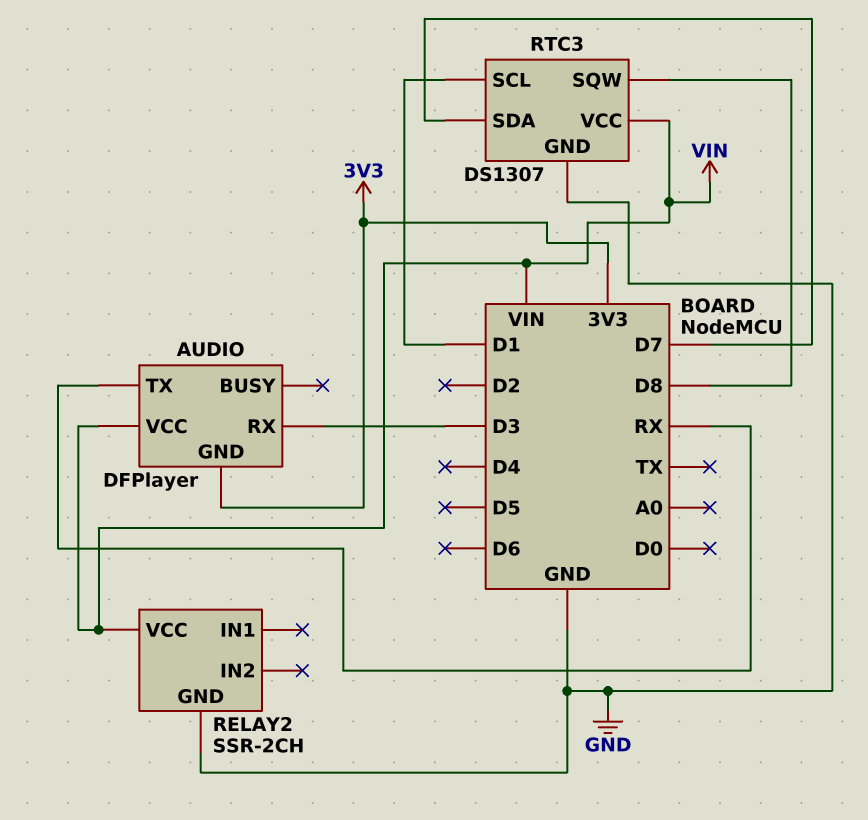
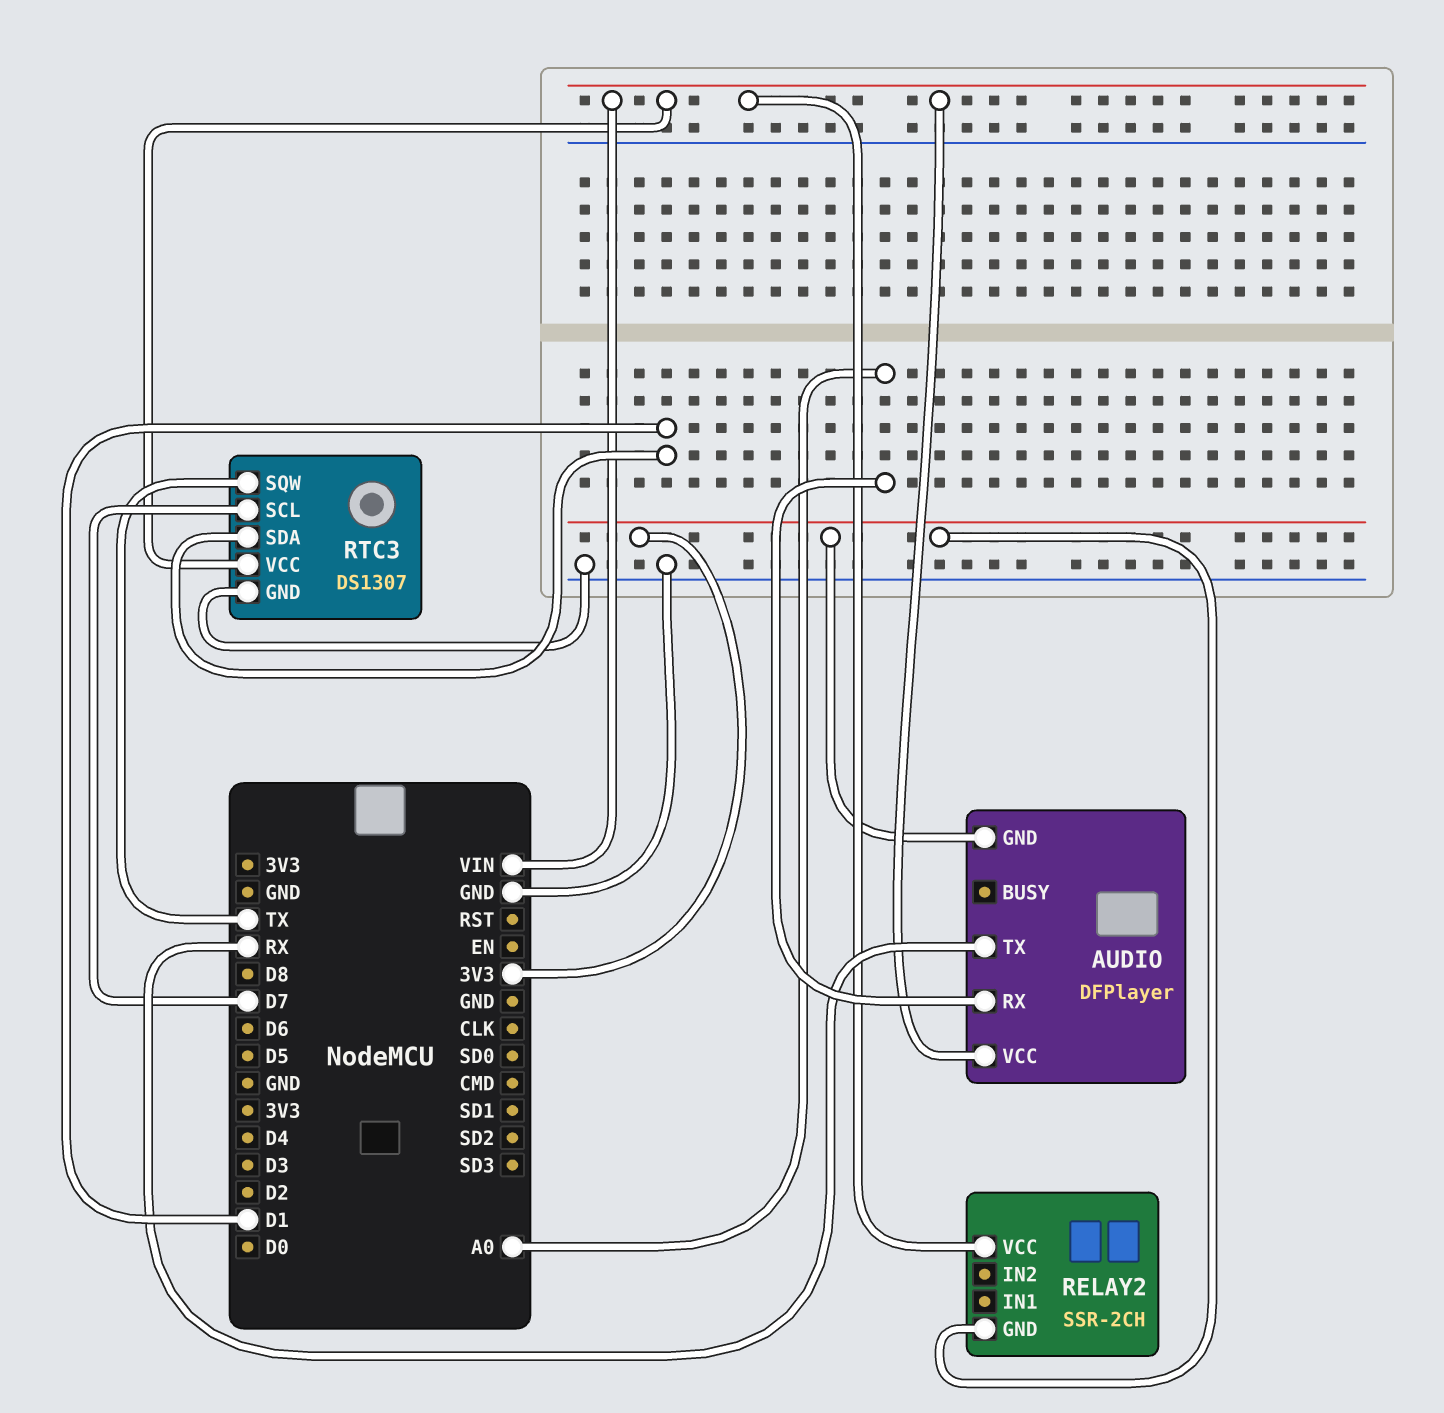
AUDIO pin RX: D3 -> A0
RELAY2 pin GND: GND -> 3V3
RTC3 pin SCL: D1 -> D7
RTC3 pin SDA: D7 -> D1
RTC3 pin SQW: D8 -> TX

